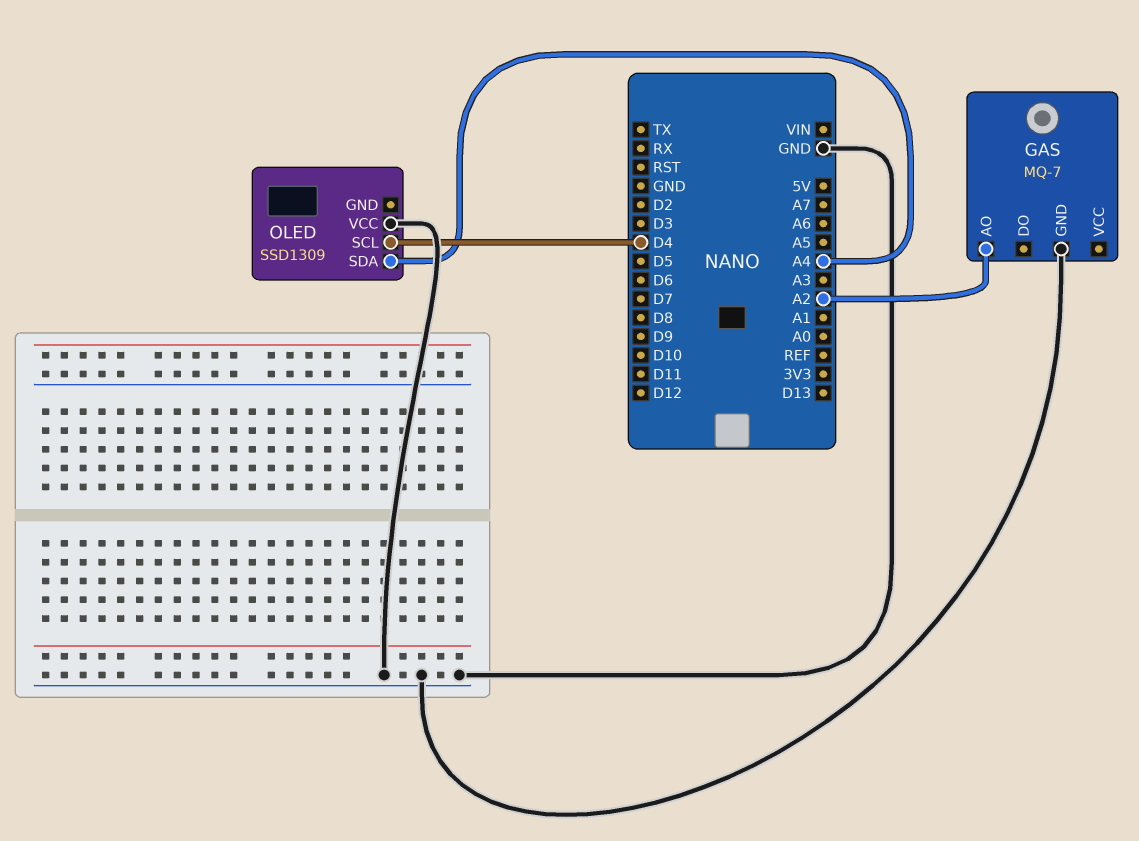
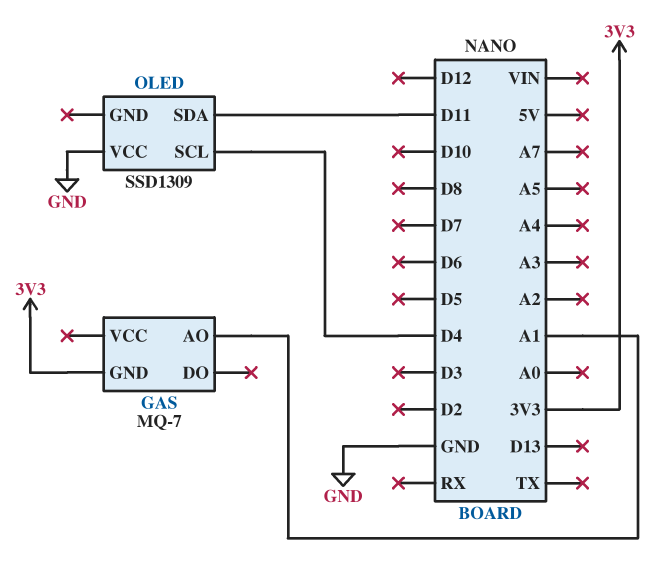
GAS pin AO: A2 -> A1
GAS pin GND: GND -> 3V3
OLED pin SDA: A4 -> D11

